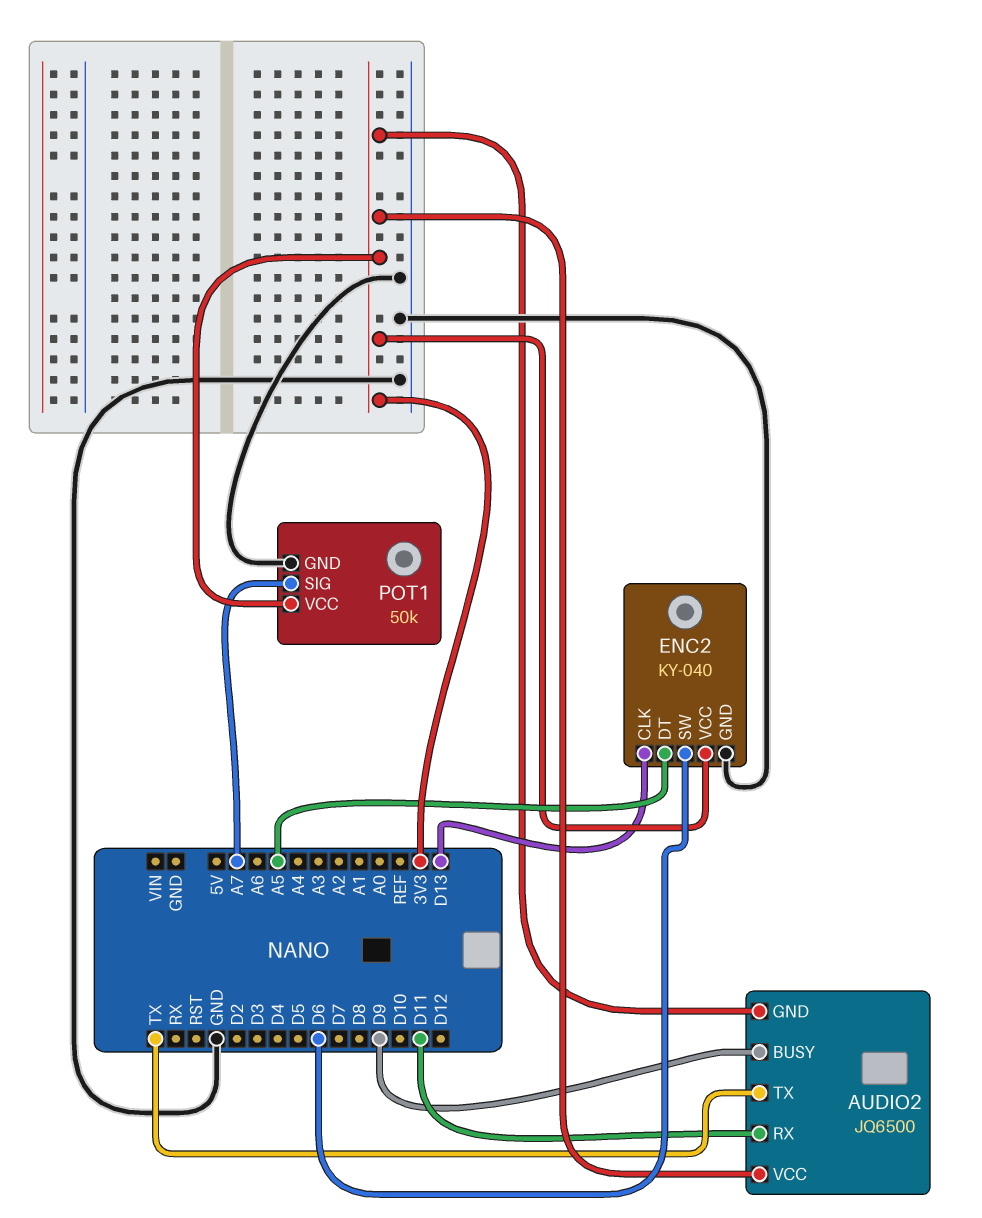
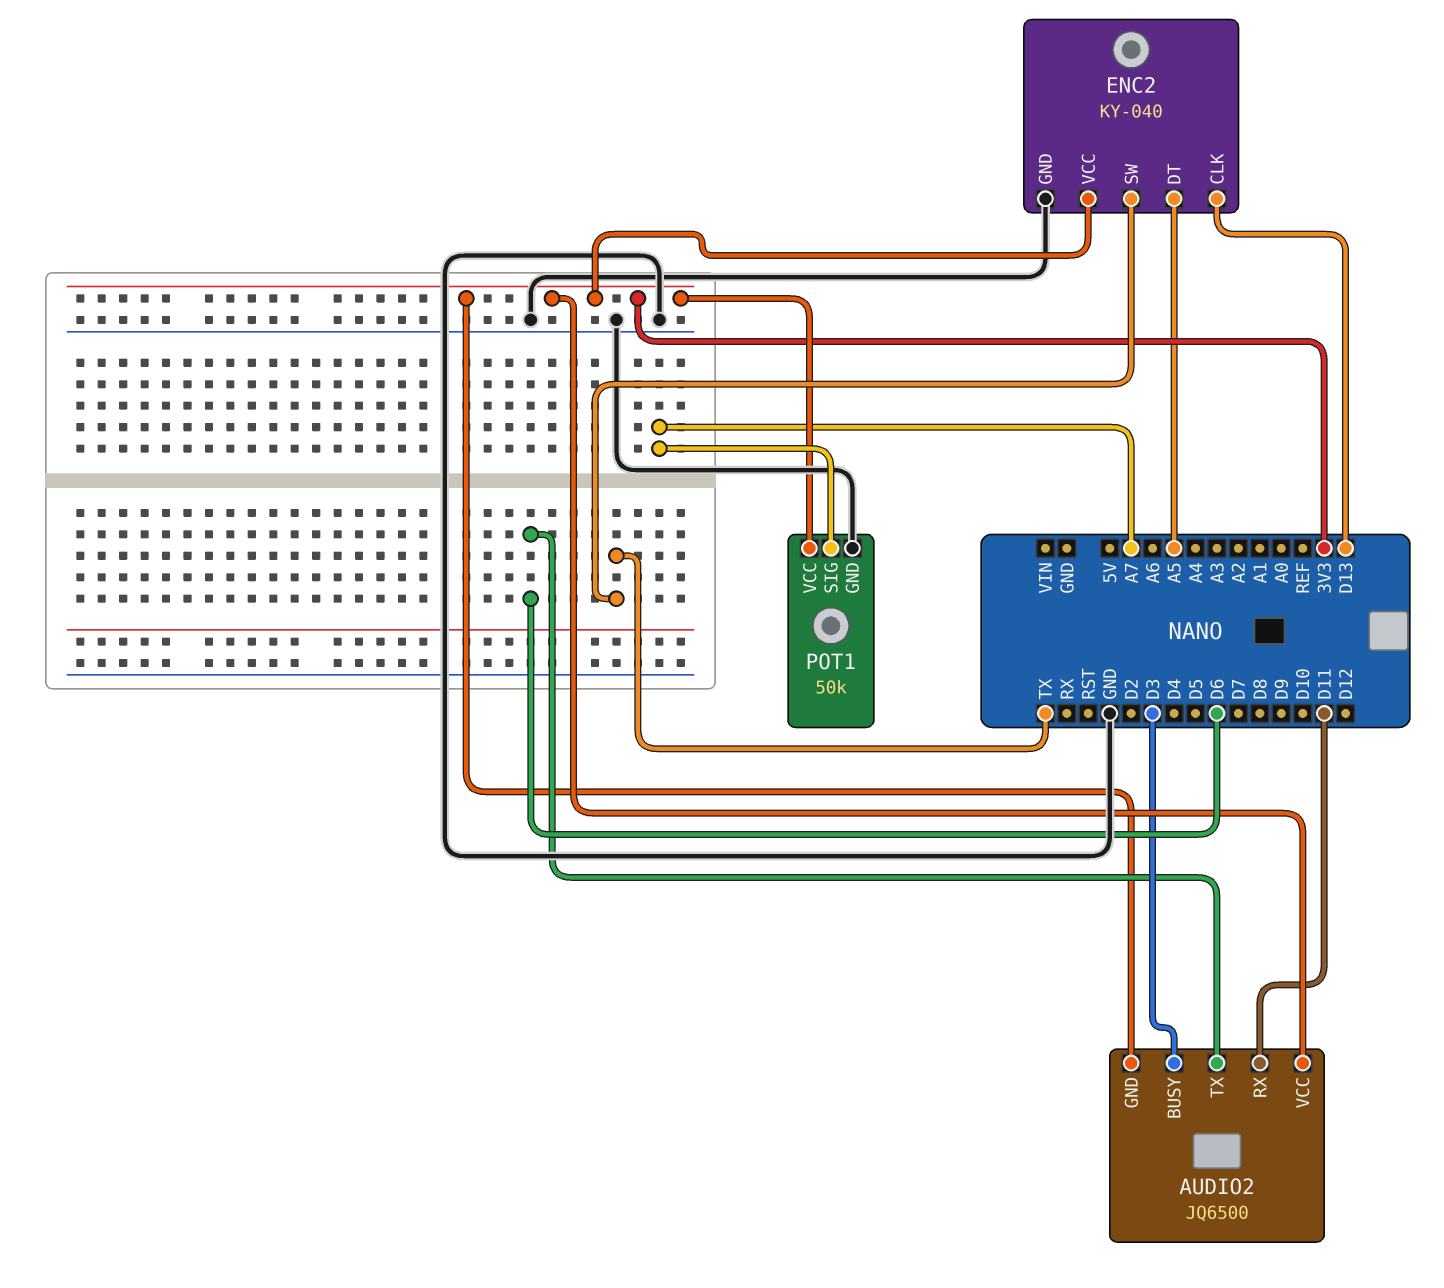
AUDIO2 pin BUSY: D9 -> D3
AUDIO2 pin TX: TX -> D6
ENC2 pin SW: D6 -> TX

